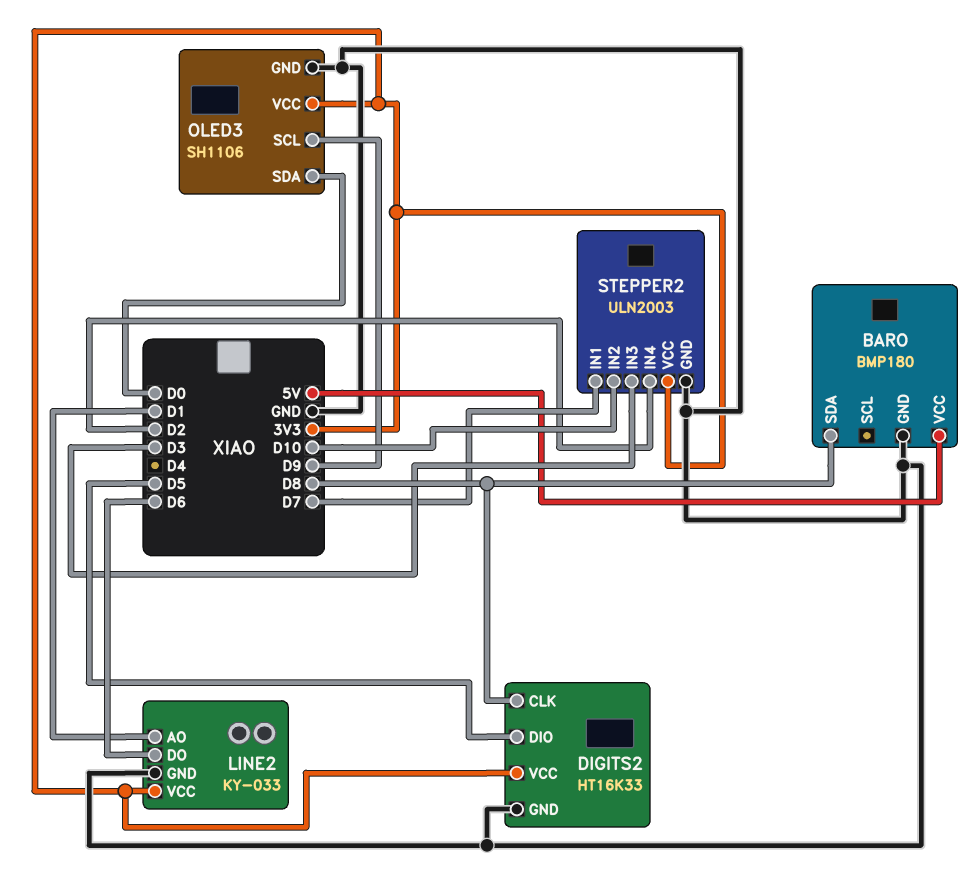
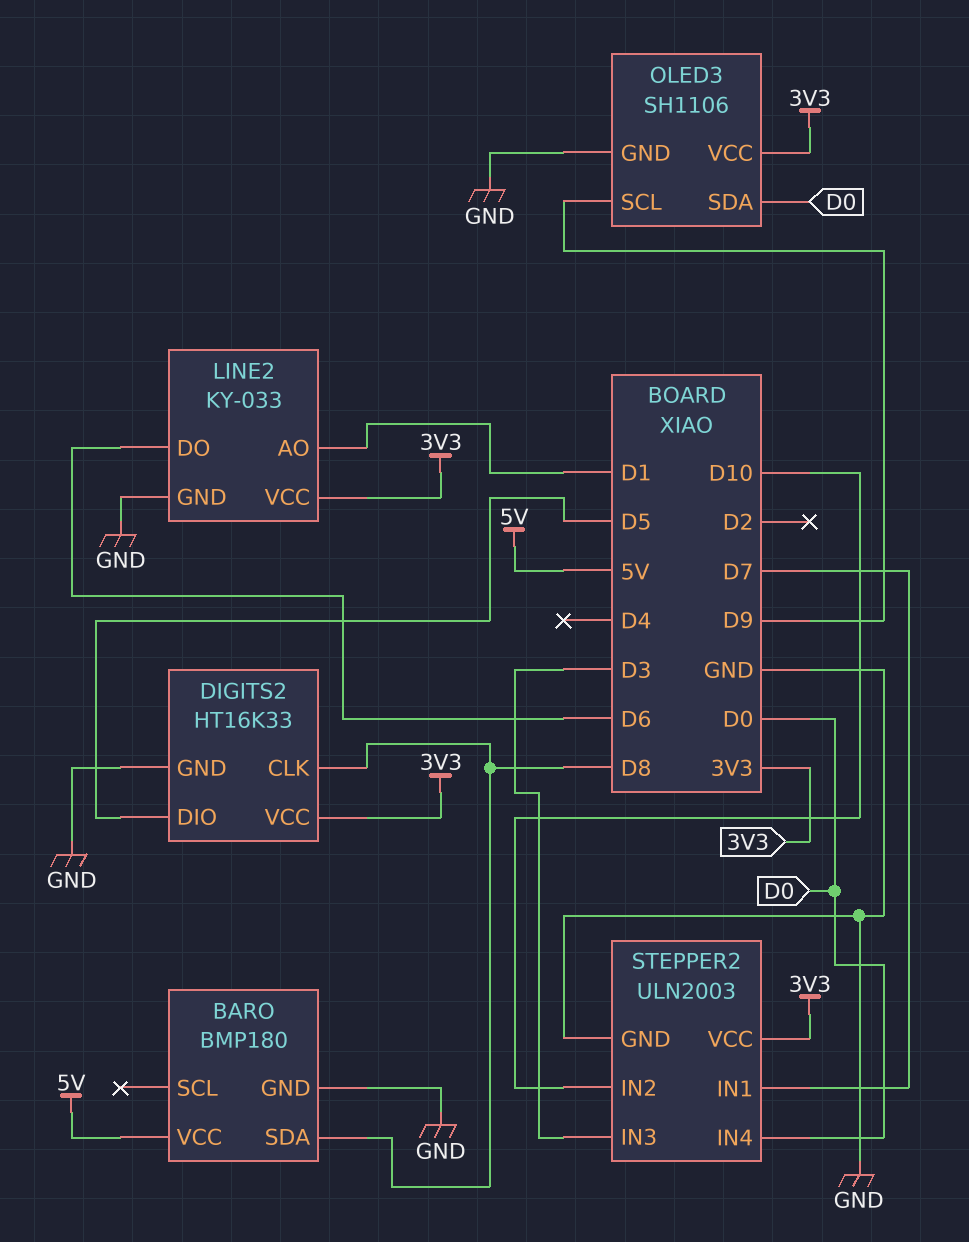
STEPPER2 pin IN4: D2 -> D0

